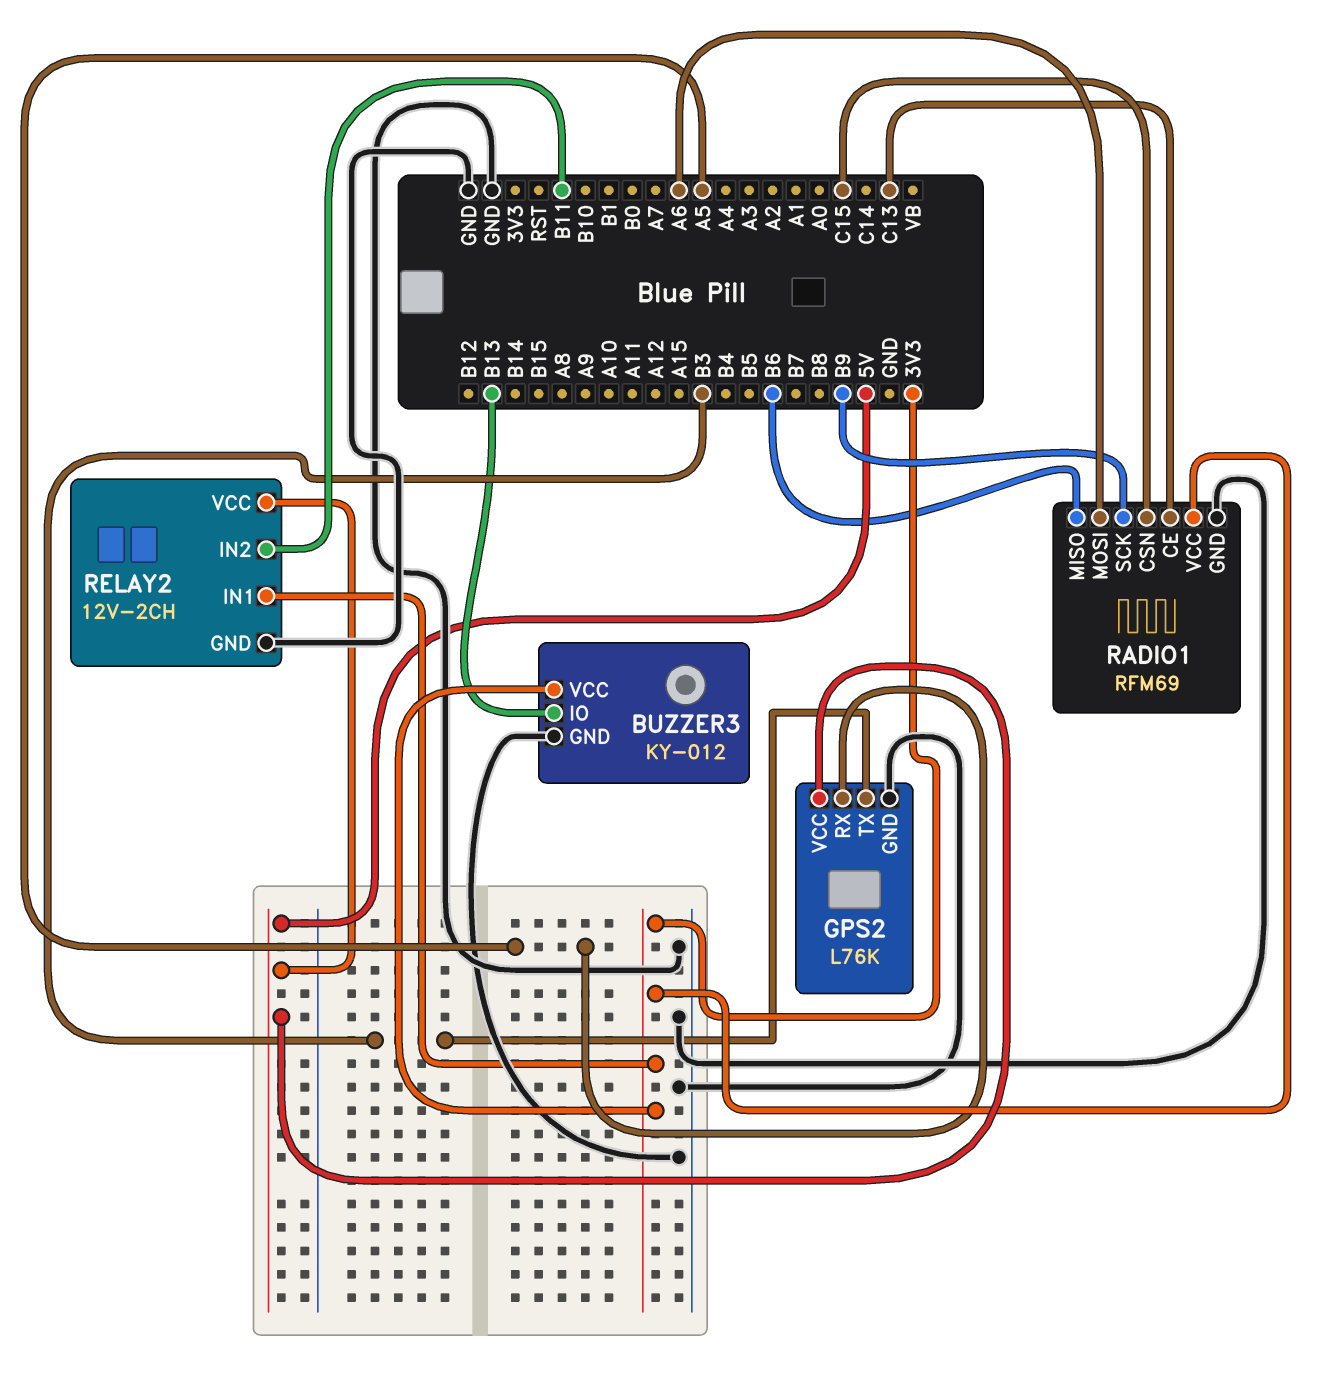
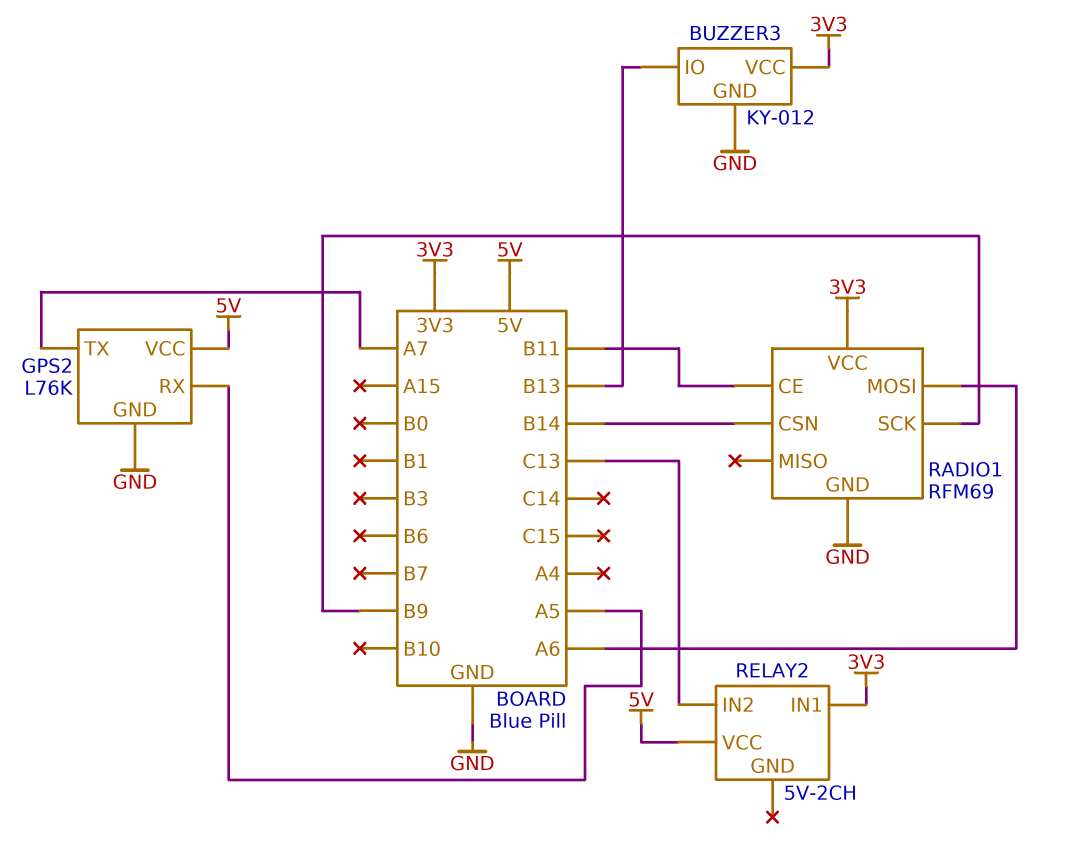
GPS2 pin TX: B3 -> A7
RADIO1 pin CE: C13 -> B11
RADIO1 pin CSN: C15 -> B14
RADIO1 pin MISO: B6 -> none
RELAY2: 12V-2CH -> 5V-2CH
RELAY2 pin GND: GND -> none
RELAY2 pin IN2: B11 -> C13

